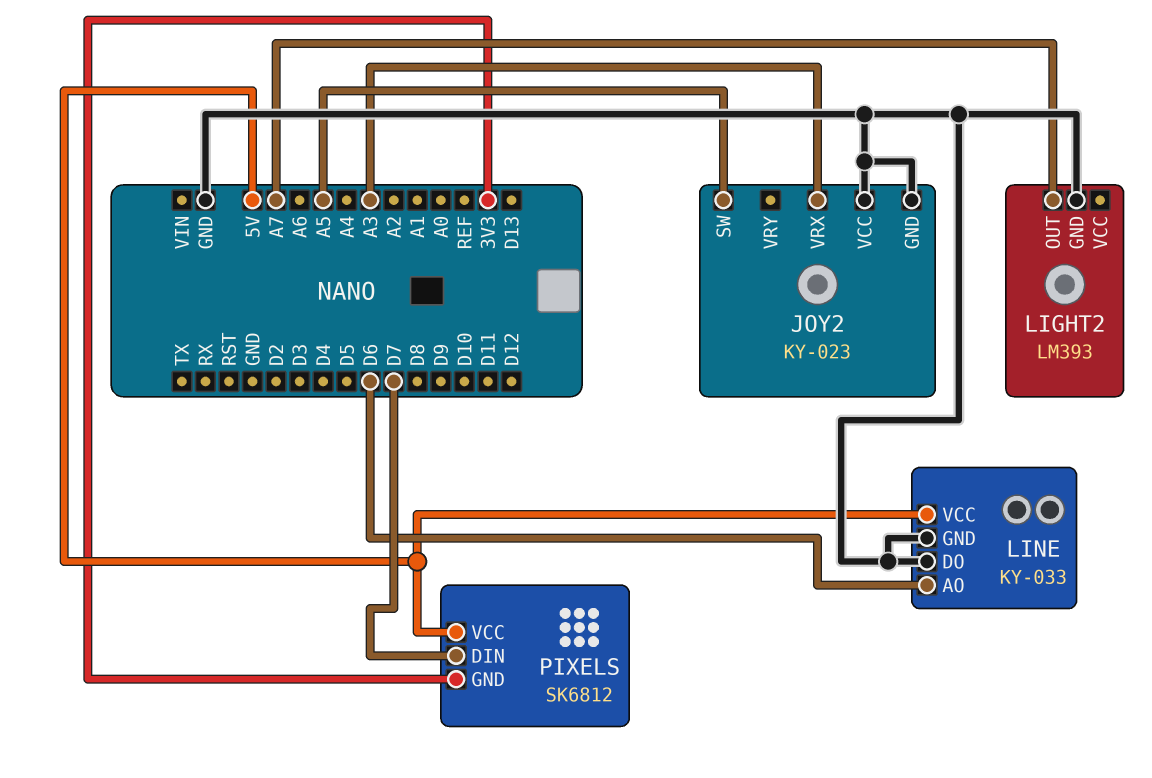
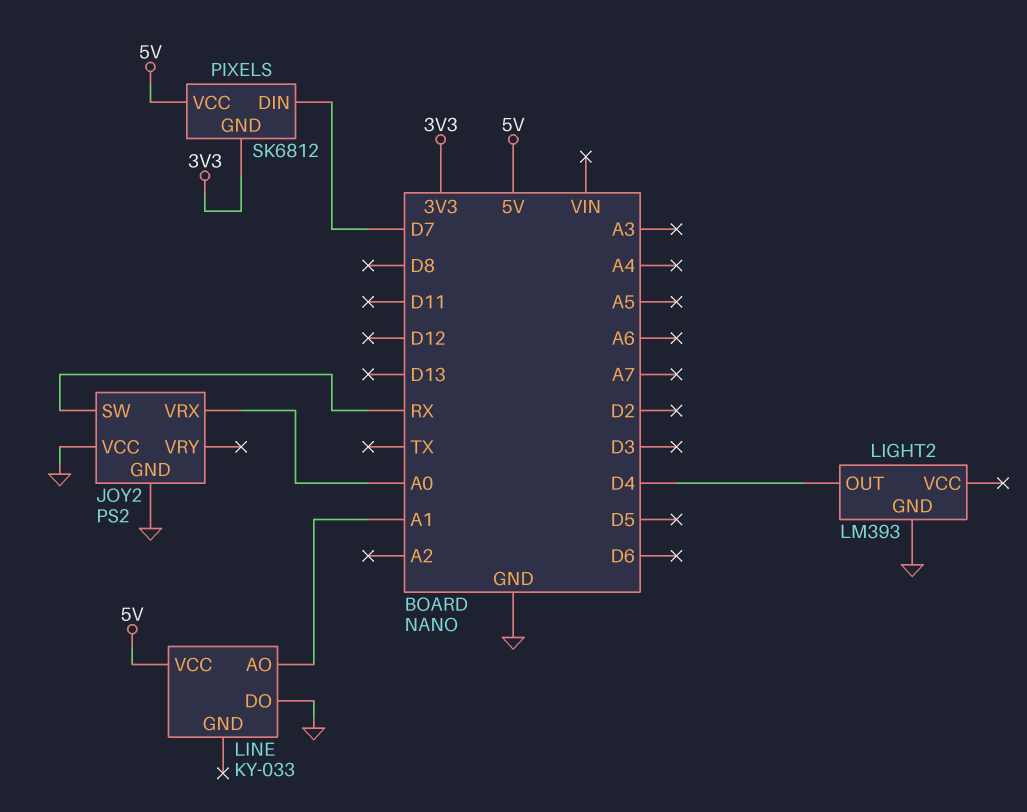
JOY2: KY-023 -> PS2
JOY2 pin SW: A5 -> RX
JOY2 pin VRX: A3 -> A0
LIGHT2 pin OUT: A7 -> D4
LINE pin AO: D6 -> A1
LINE pin GND: GND -> none

